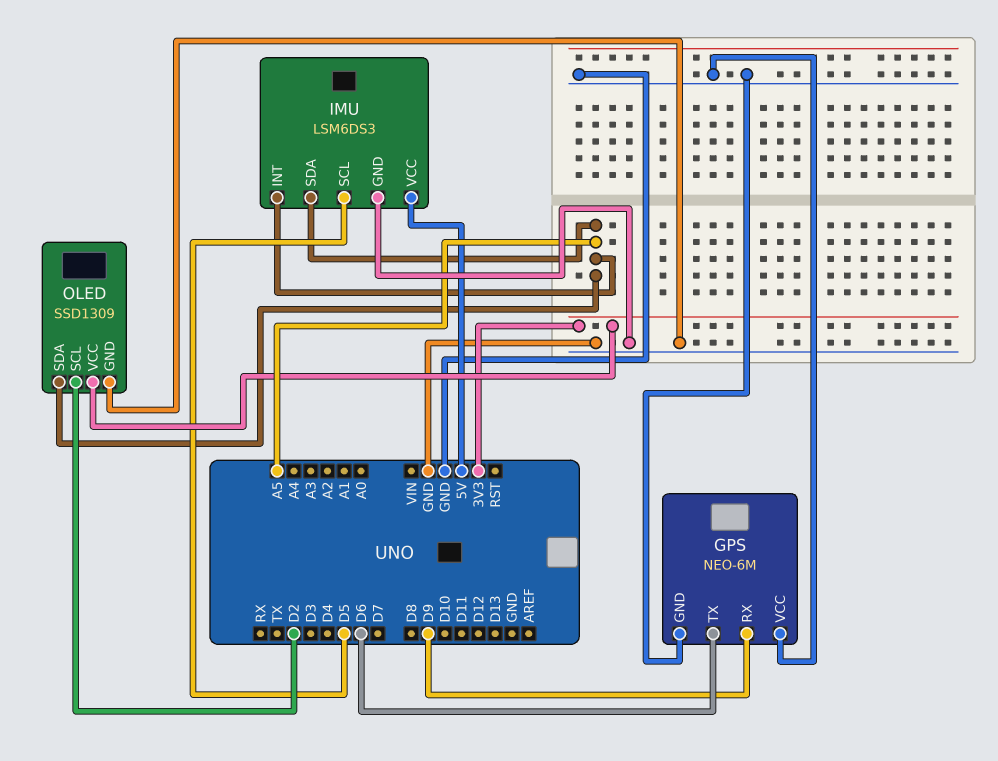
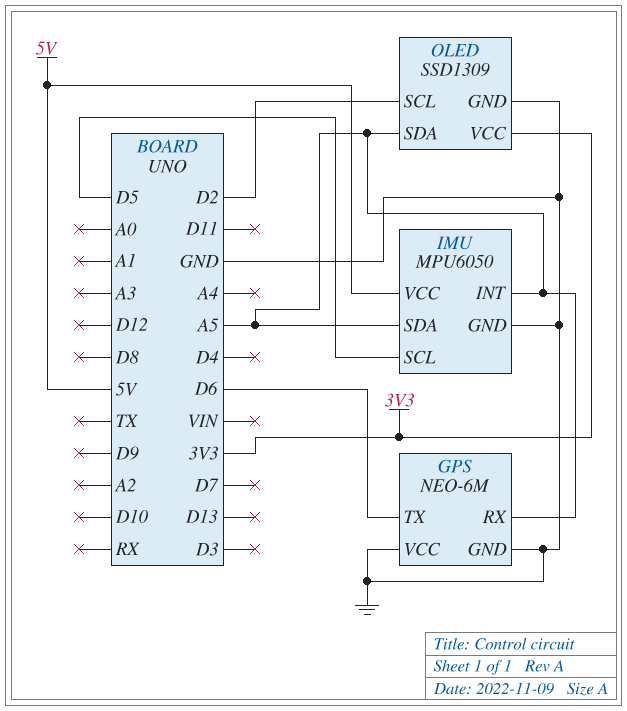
GPS pin RX: D9 -> A5
IMU: LSM6DS3 -> MPU6050

